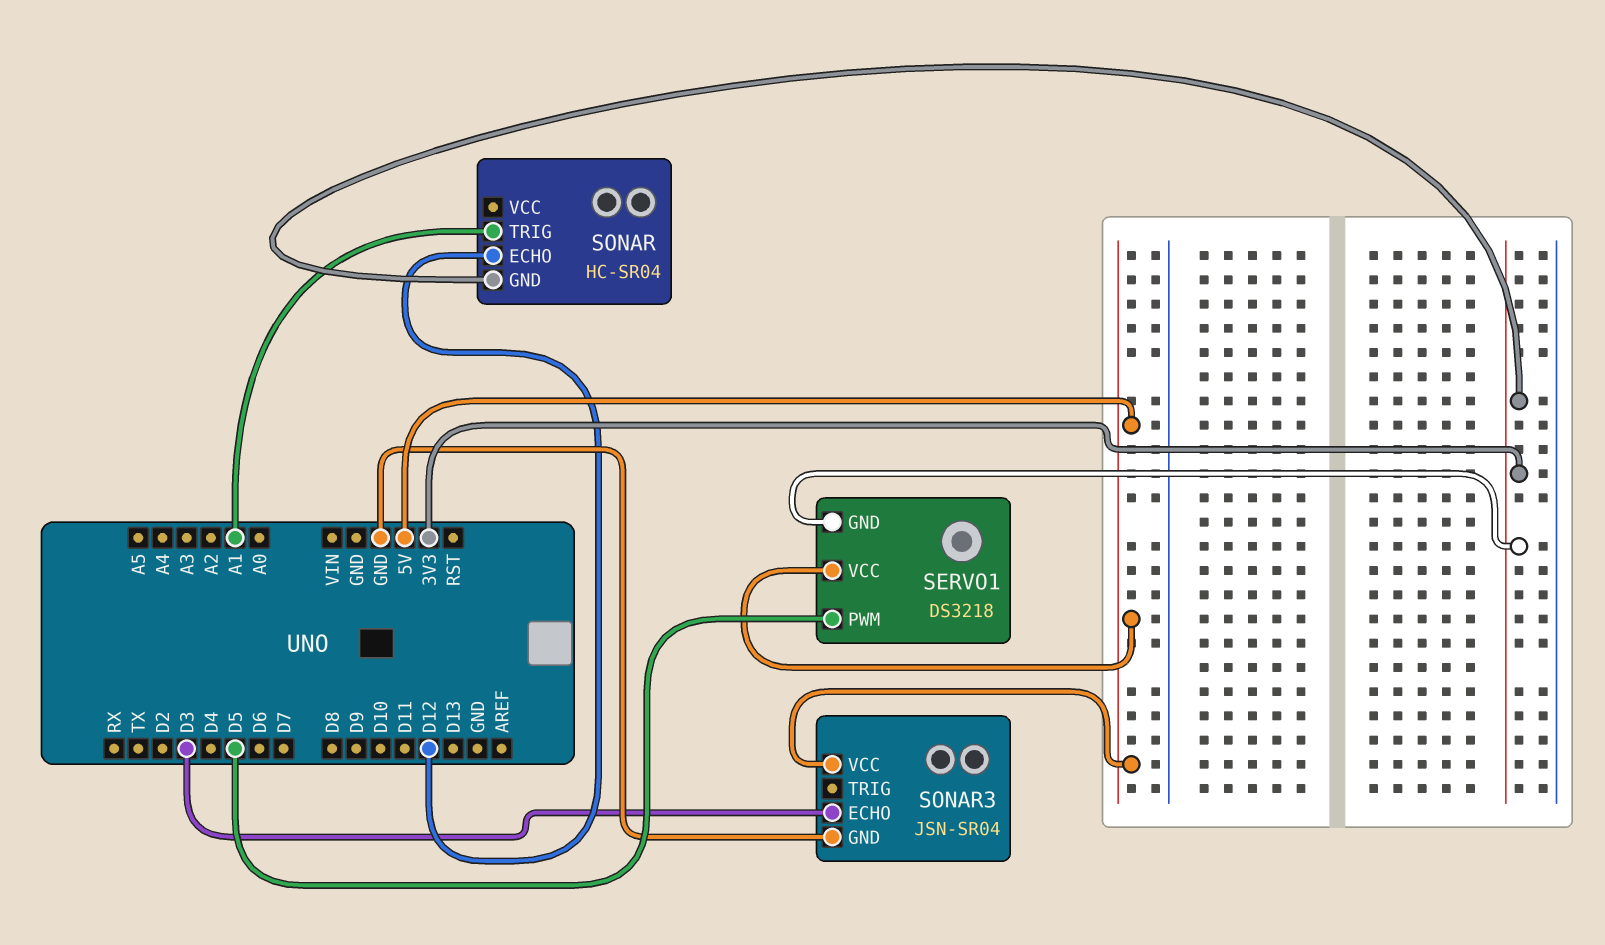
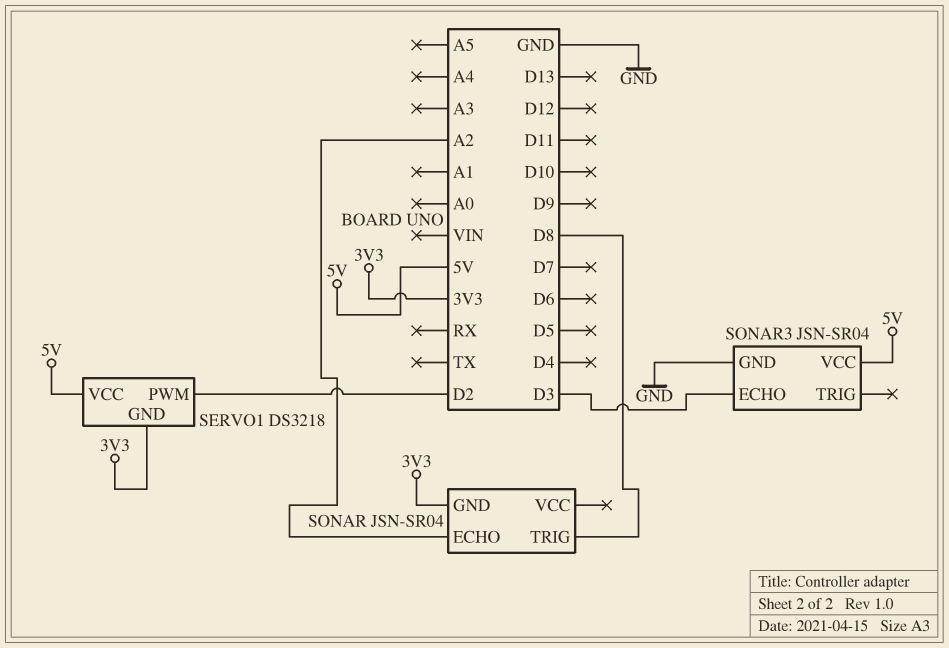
SERVO1 pin PWM: D5 -> D2
SONAR: HC-SR04 -> JSN-SR04
SONAR pin ECHO: D12 -> A2
SONAR pin TRIG: A1 -> D8

